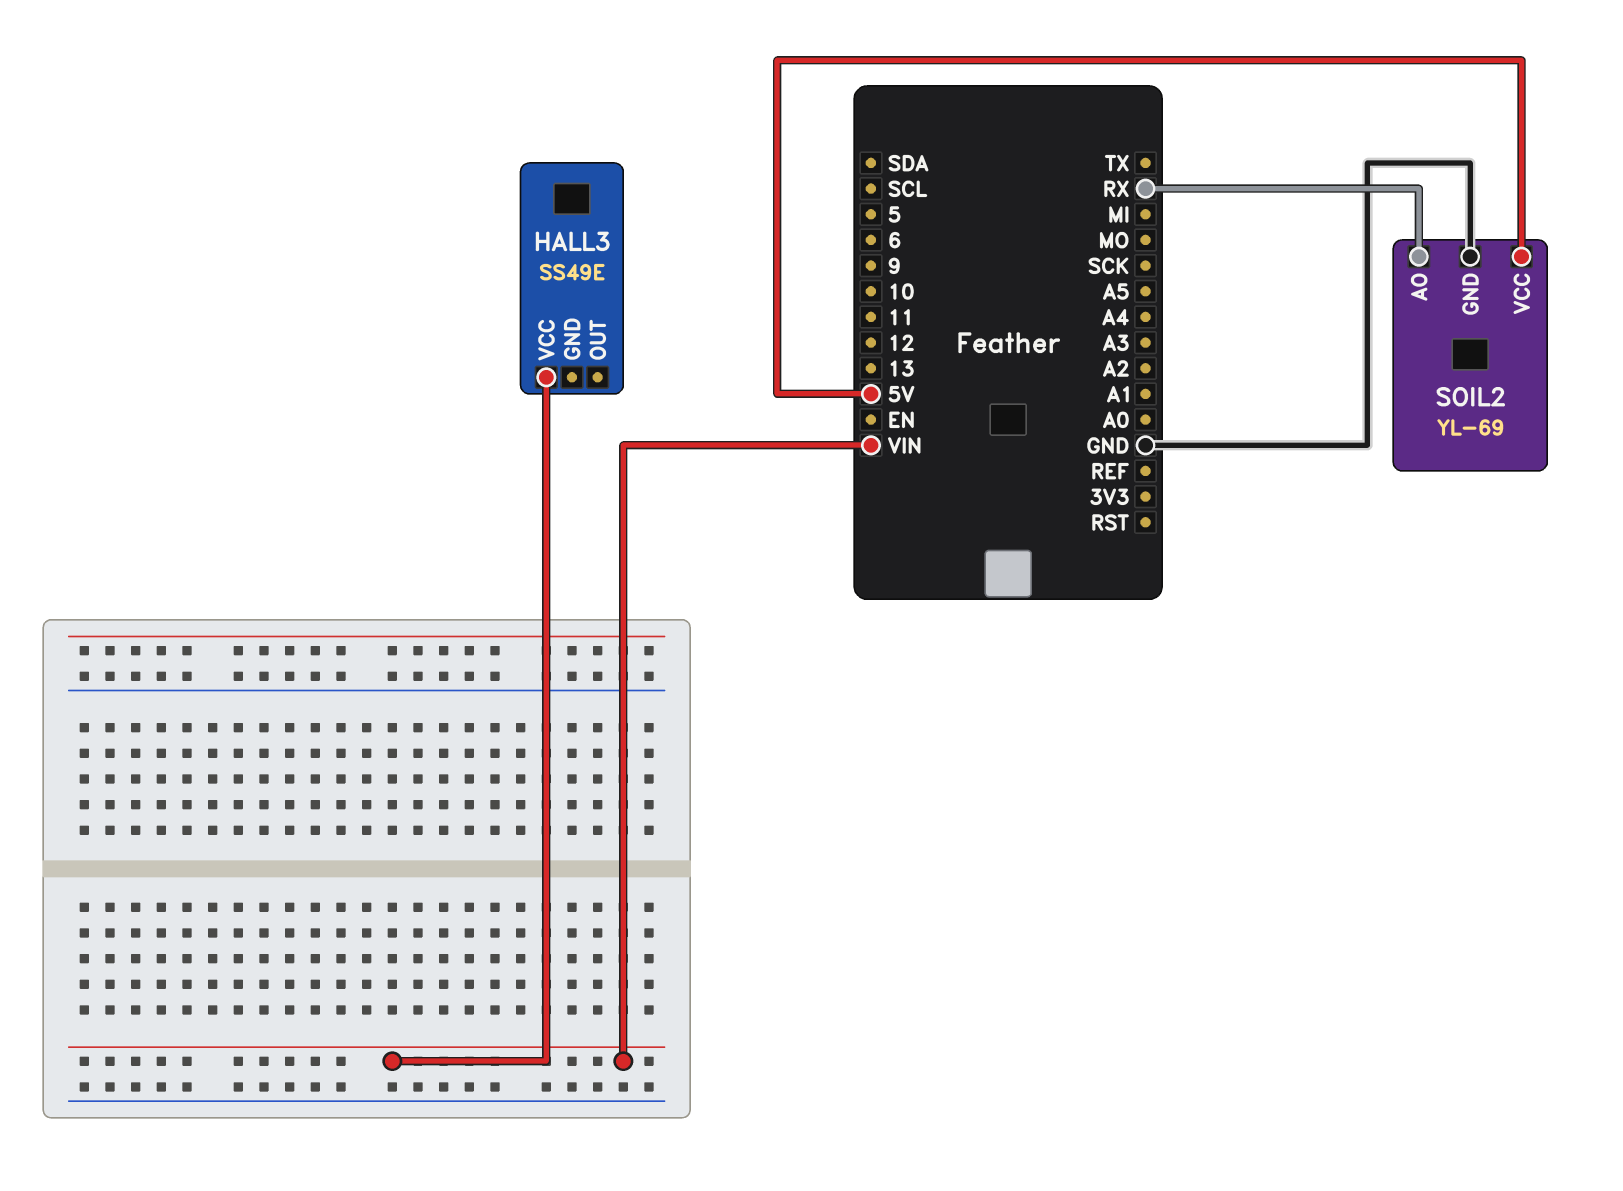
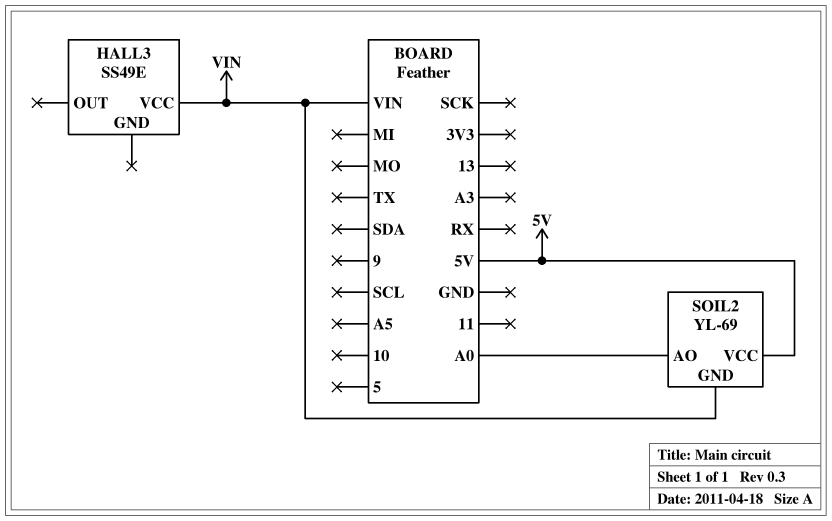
SOIL2 pin AO: RX -> A0
SOIL2 pin GND: GND -> VIN

